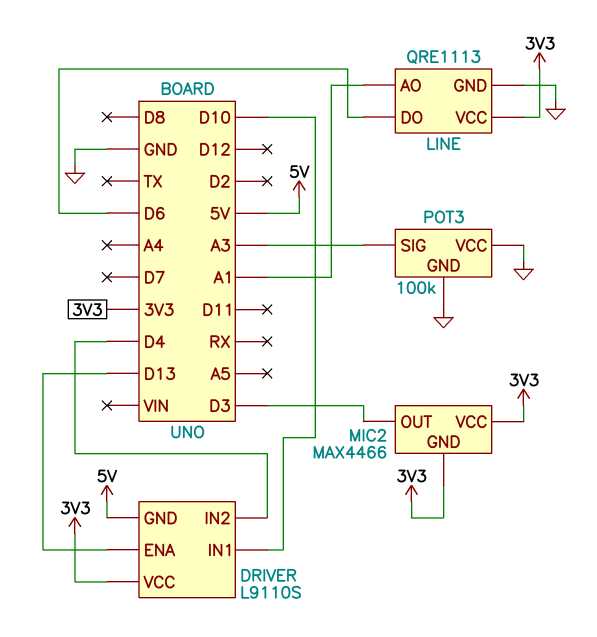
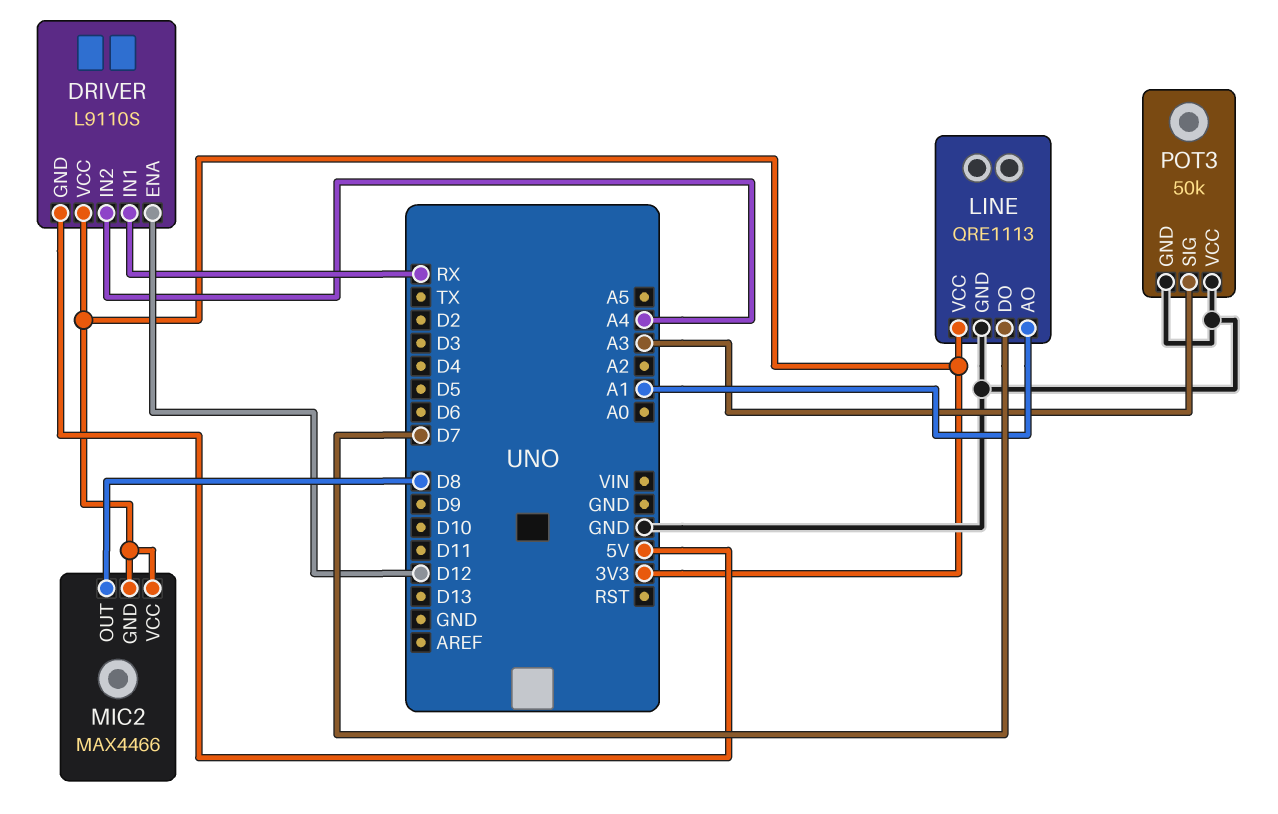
DRIVER pin ENA: D13 -> D12
DRIVER pin IN1: D10 -> RX
DRIVER pin IN2: D4 -> A4
LINE pin DO: D6 -> D7
MIC2 pin OUT: D3 -> D8
POT3: 100k -> 50k

